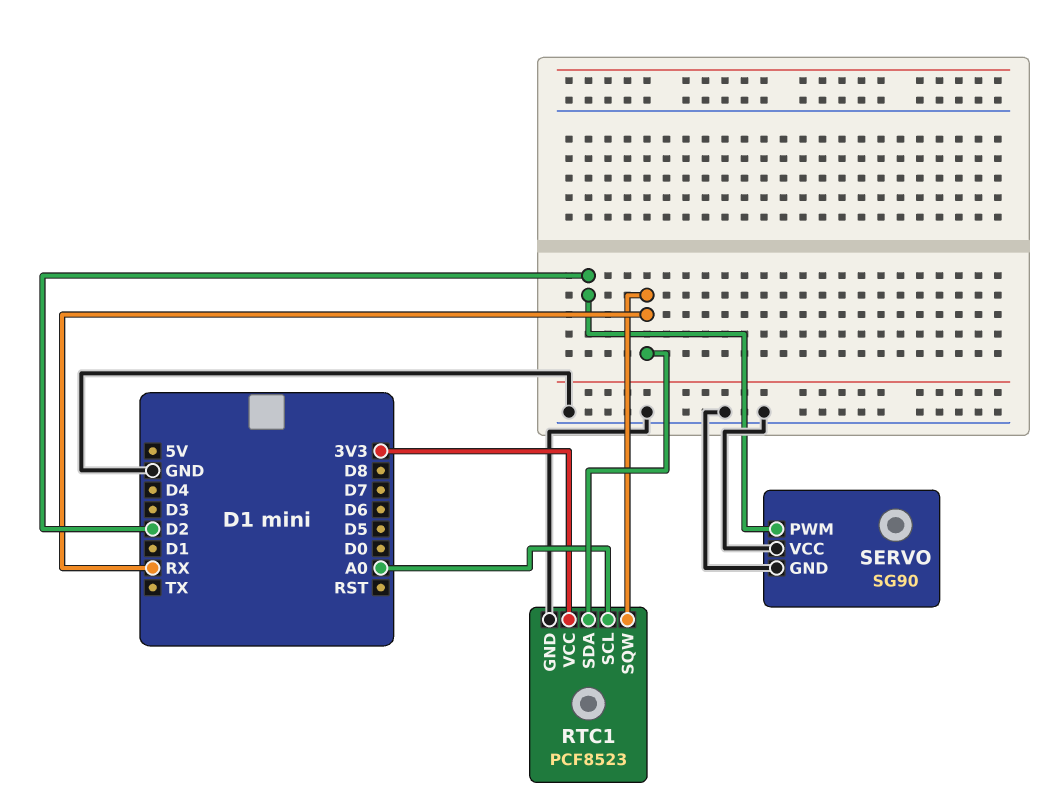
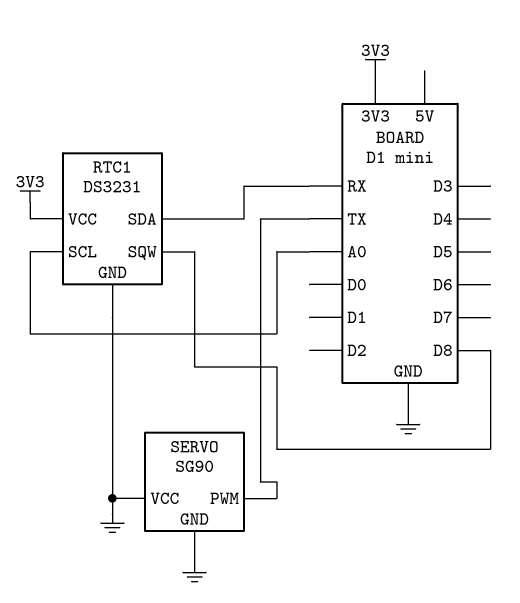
RTC1: PCF8523 -> DS3231
RTC1 pin SQW: RX -> D8
SERVO pin PWM: D2 -> TX

